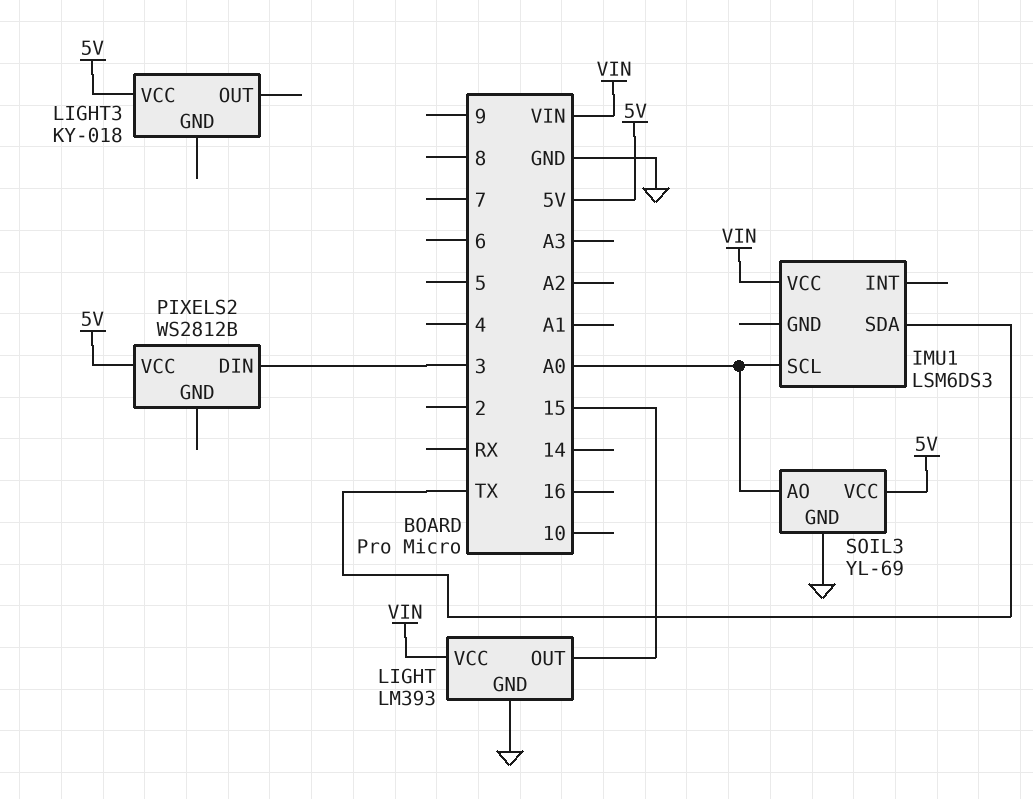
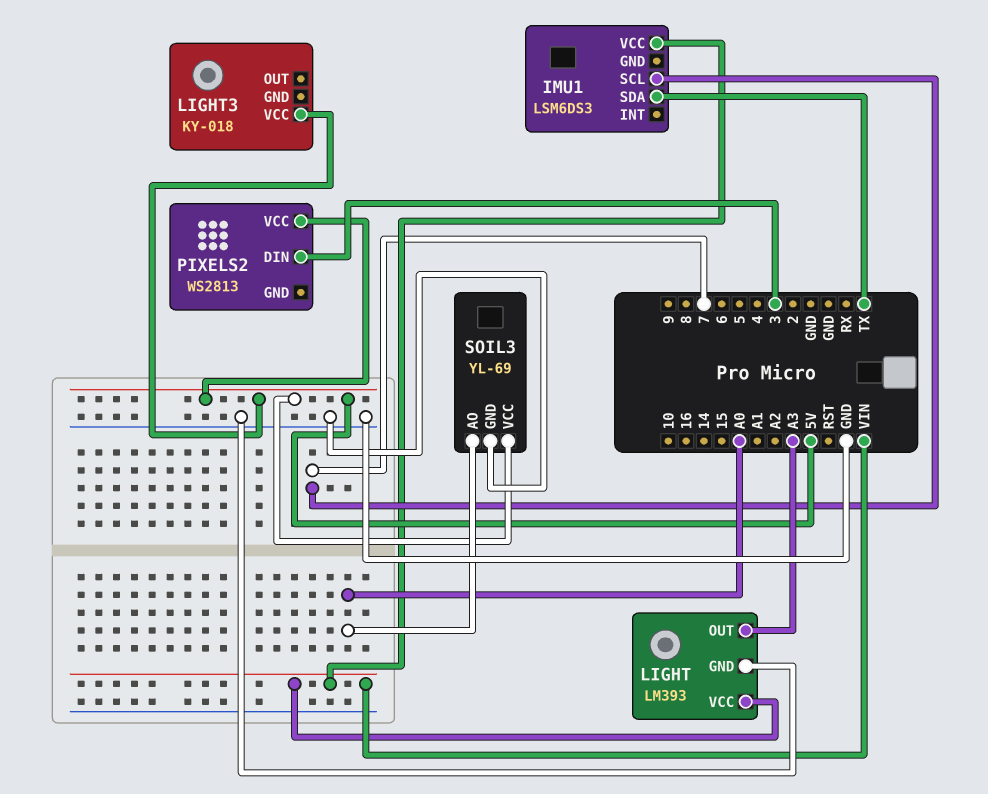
IMU1 pin SCL: A0 -> 7
LIGHT pin OUT: 15 -> A3
PIXELS2: WS2812B -> WS2813

